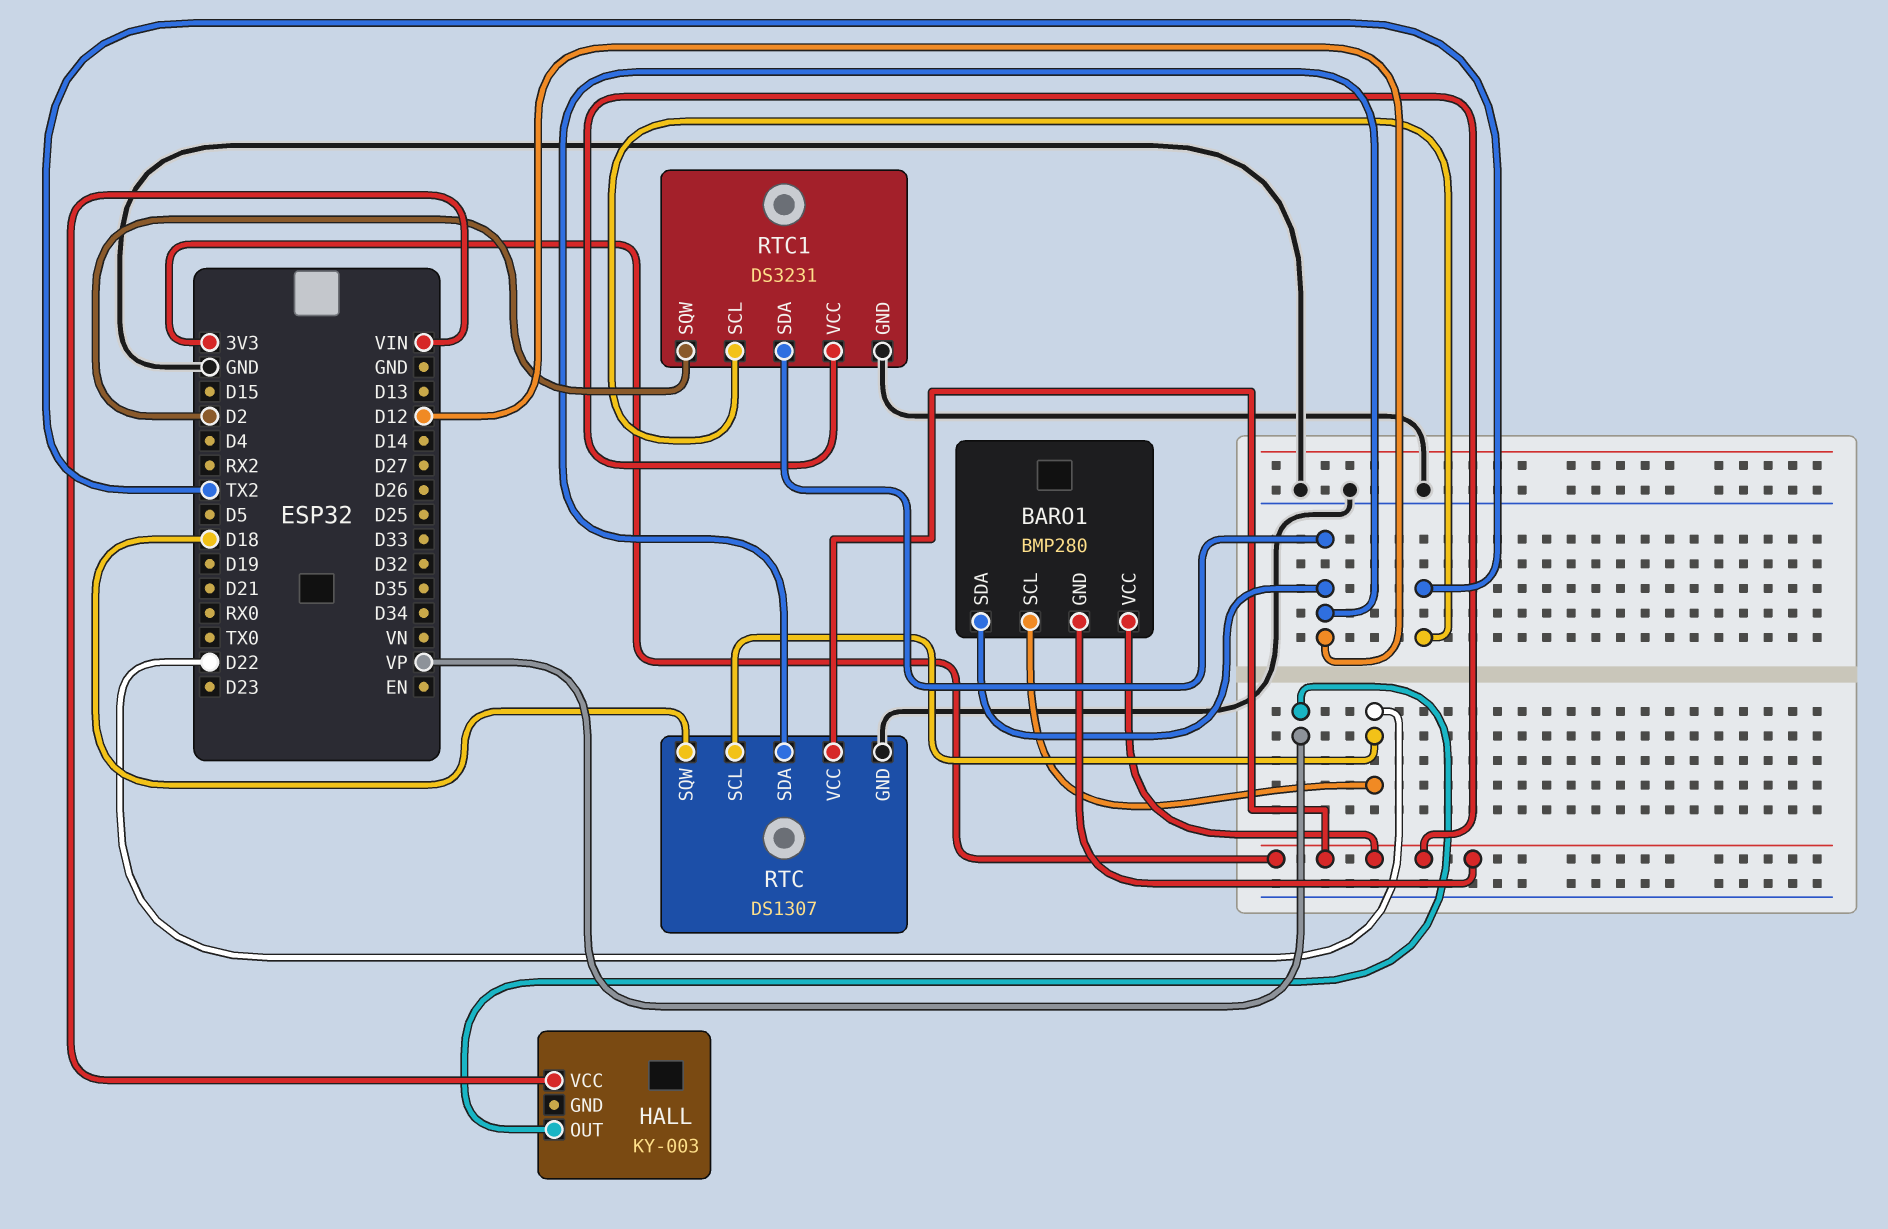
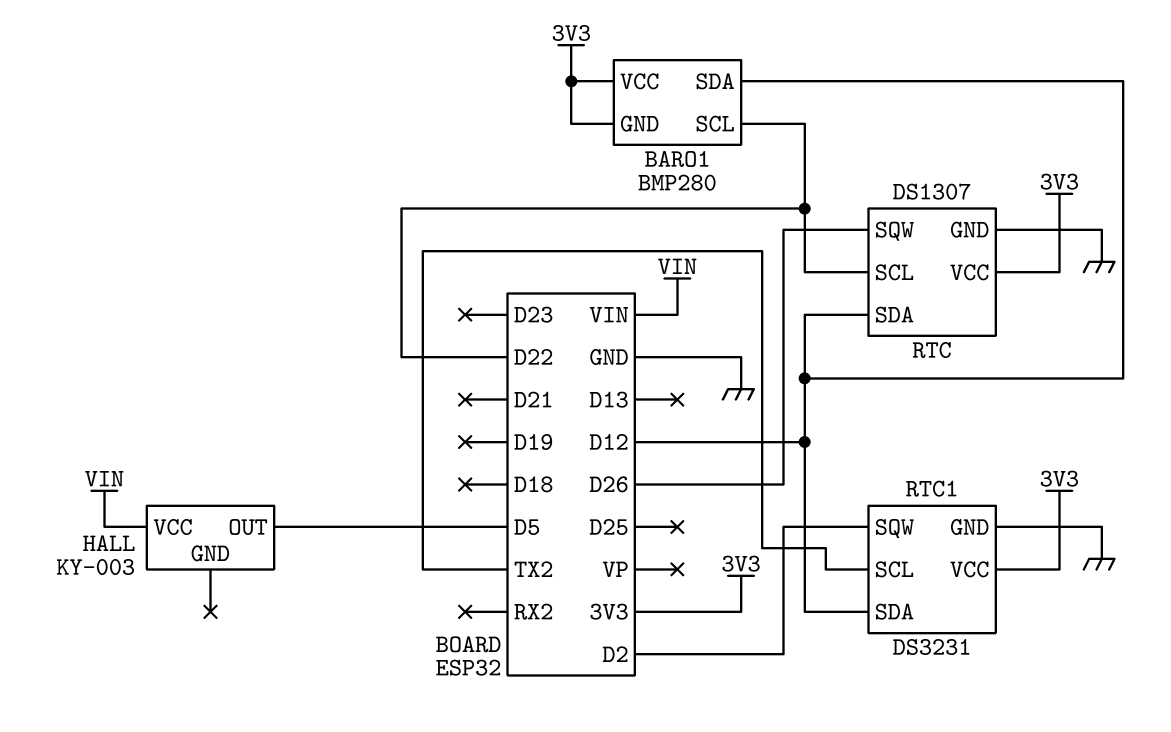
HALL pin OUT: VP -> D5
RTC pin SQW: D18 -> D26

